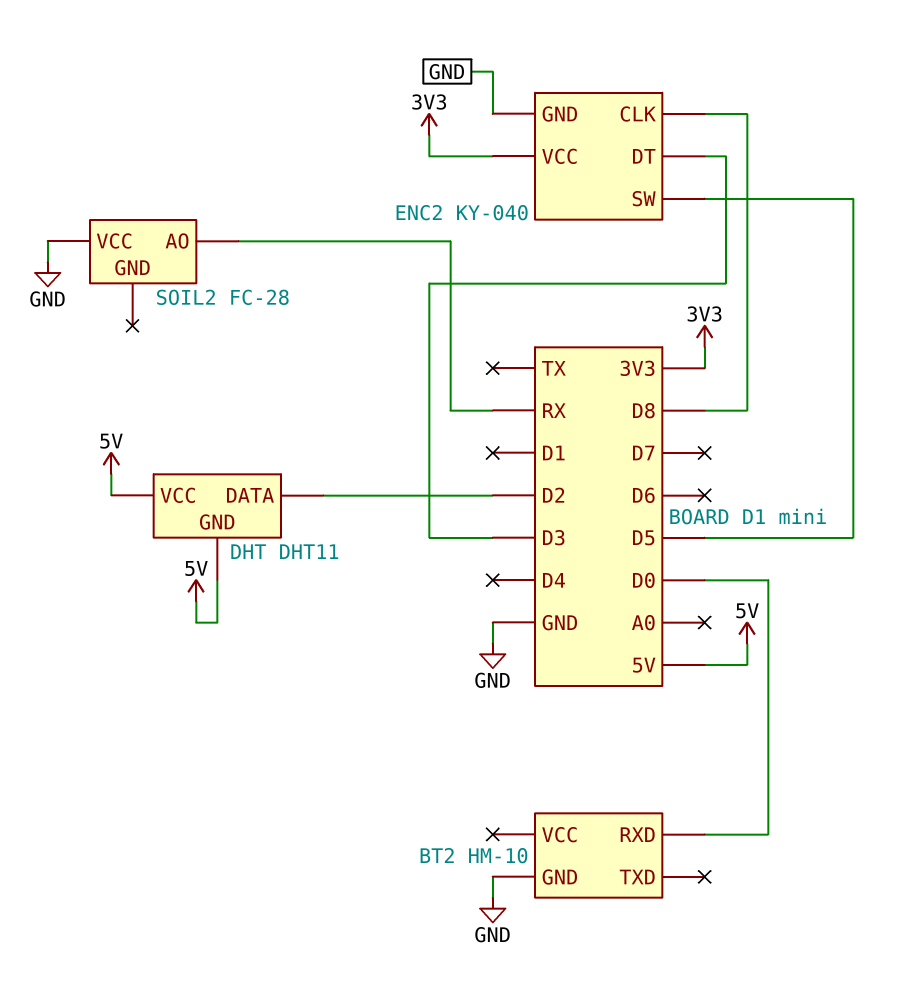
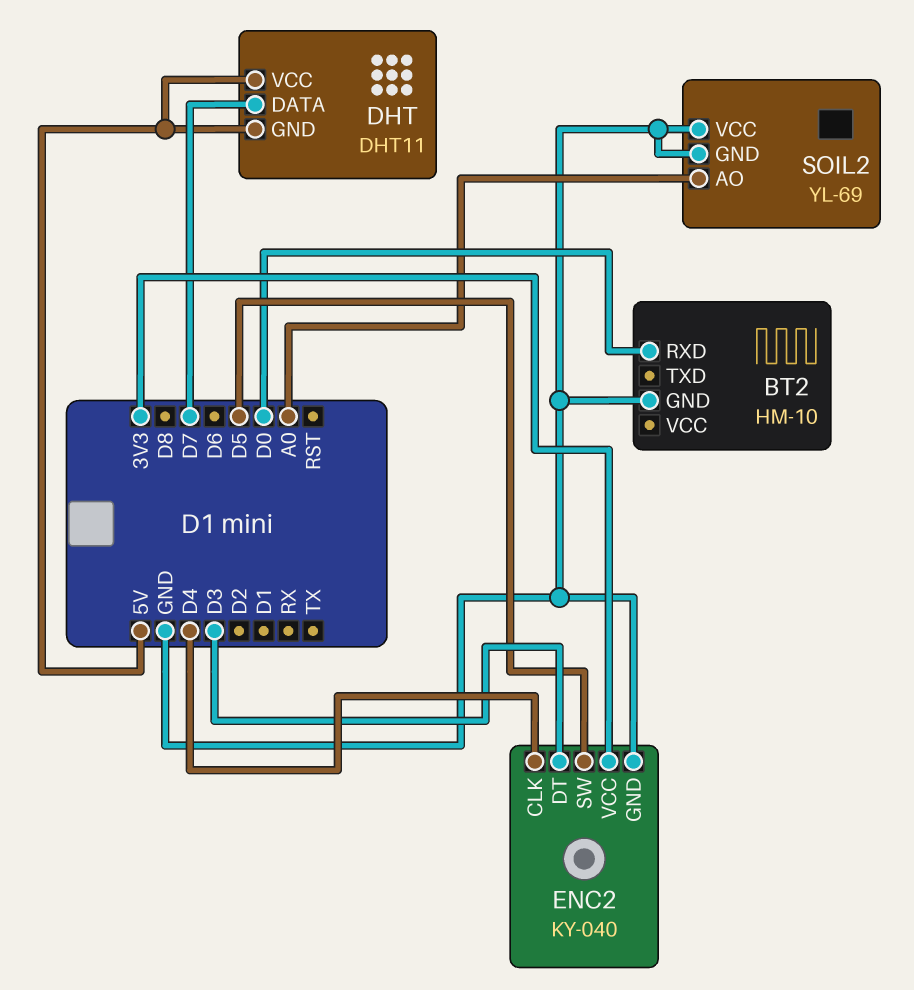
DHT pin DATA: D2 -> D7
ENC2 pin CLK: D8 -> D4
SOIL2: FC-28 -> YL-69
SOIL2 pin AO: RX -> A0
SOIL2 pin GND: none -> GND

